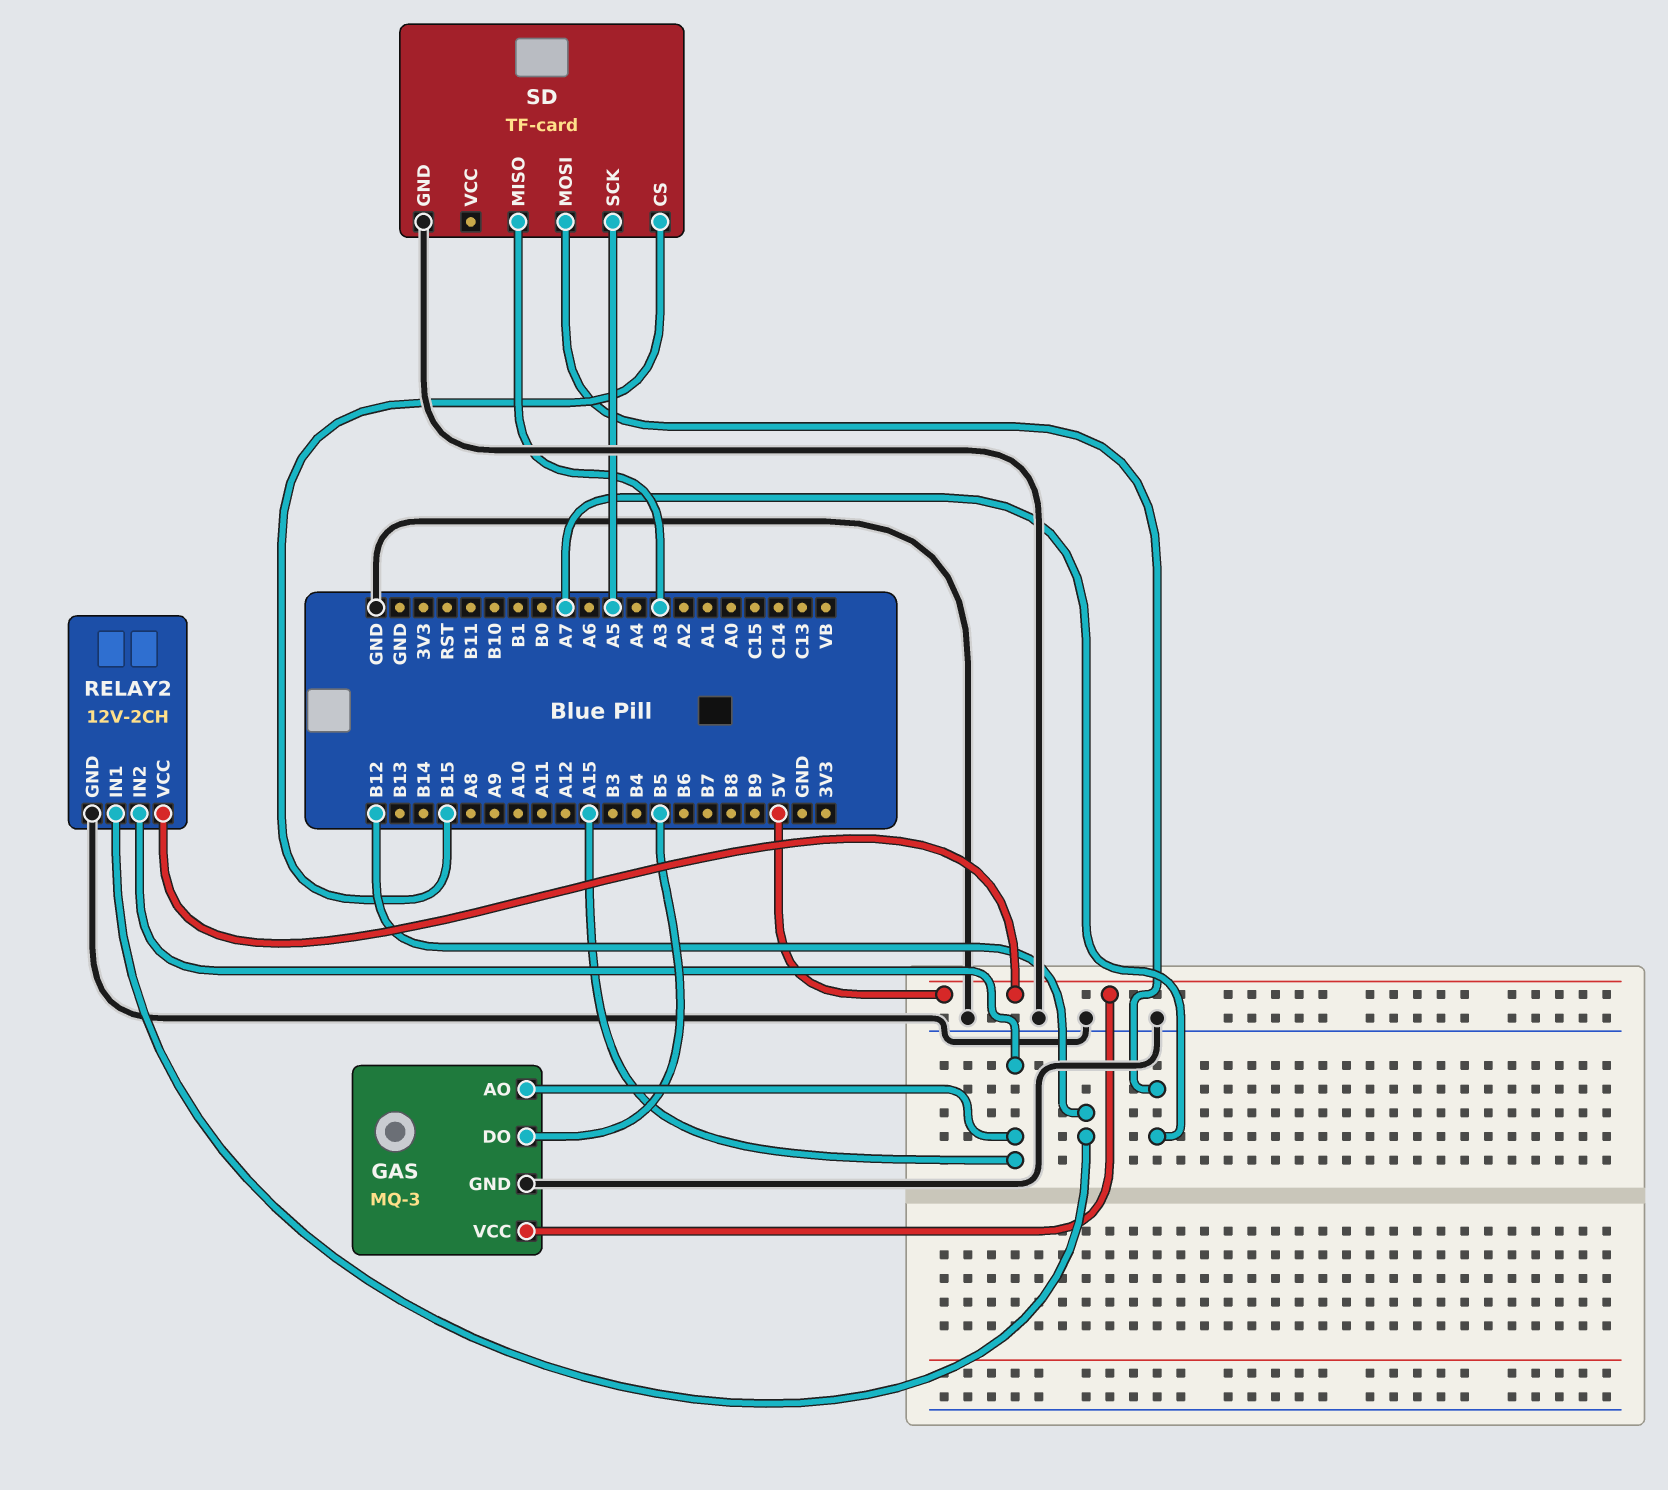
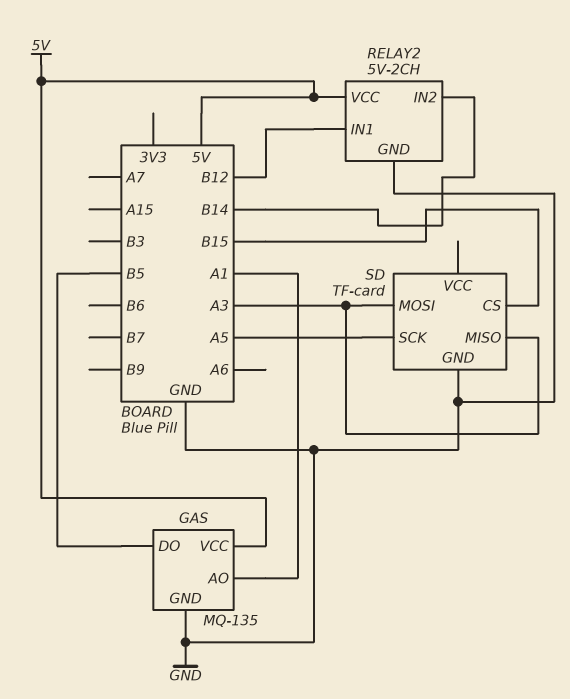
GAS: MQ-3 -> MQ-135
GAS pin AO: A15 -> A1
RELAY2: 12V-2CH -> 5V-2CH
RELAY2 pin IN2: A15 -> B14
SD pin MOSI: A7 -> A3

